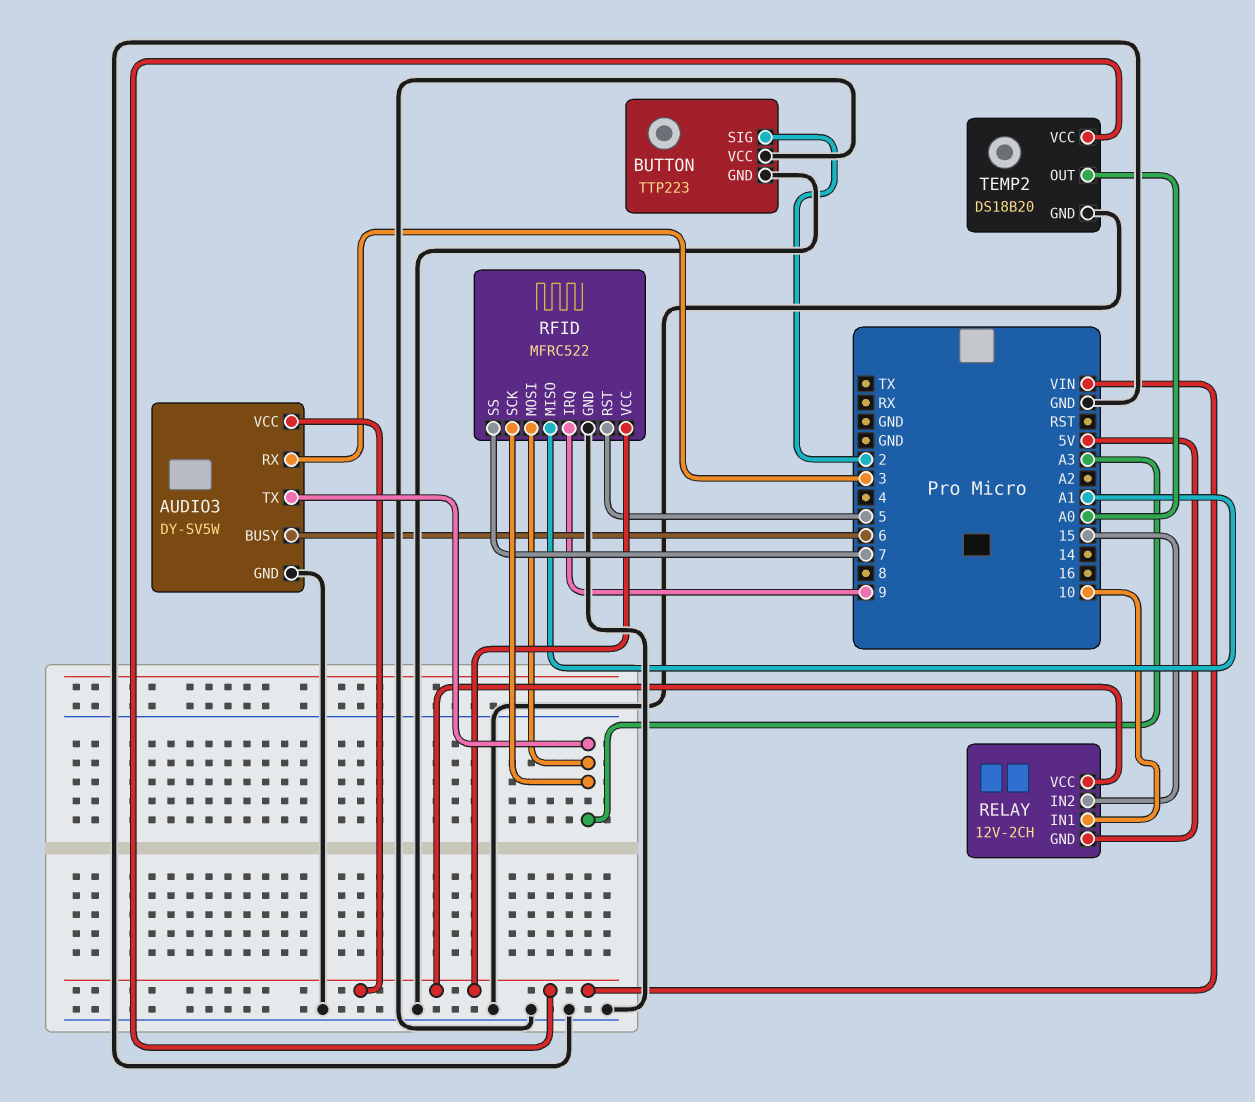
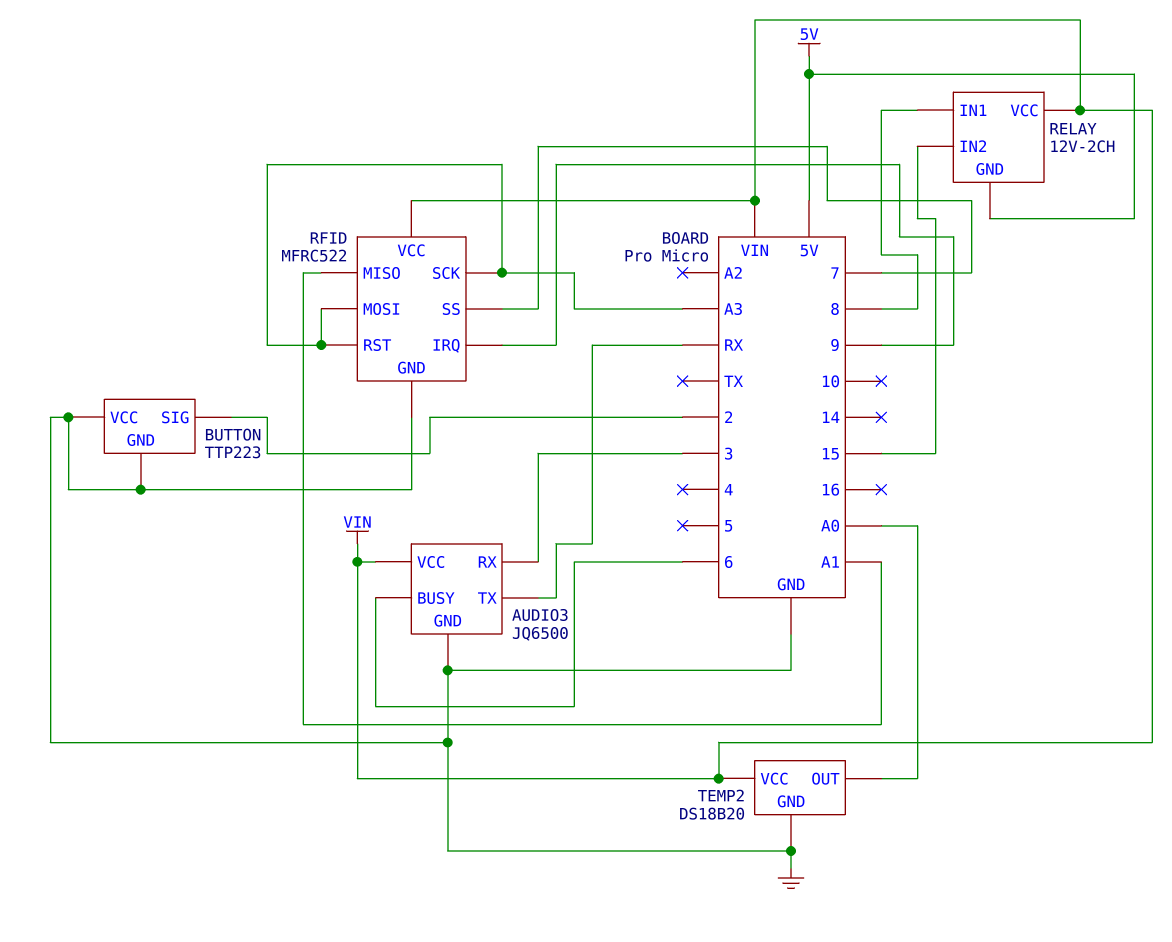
AUDIO3: DY-SV5W -> JQ6500
AUDIO3 pin TX: A3 -> RX
RELAY pin IN1: 10 -> 8
RFID pin RST: 5 -> A3

